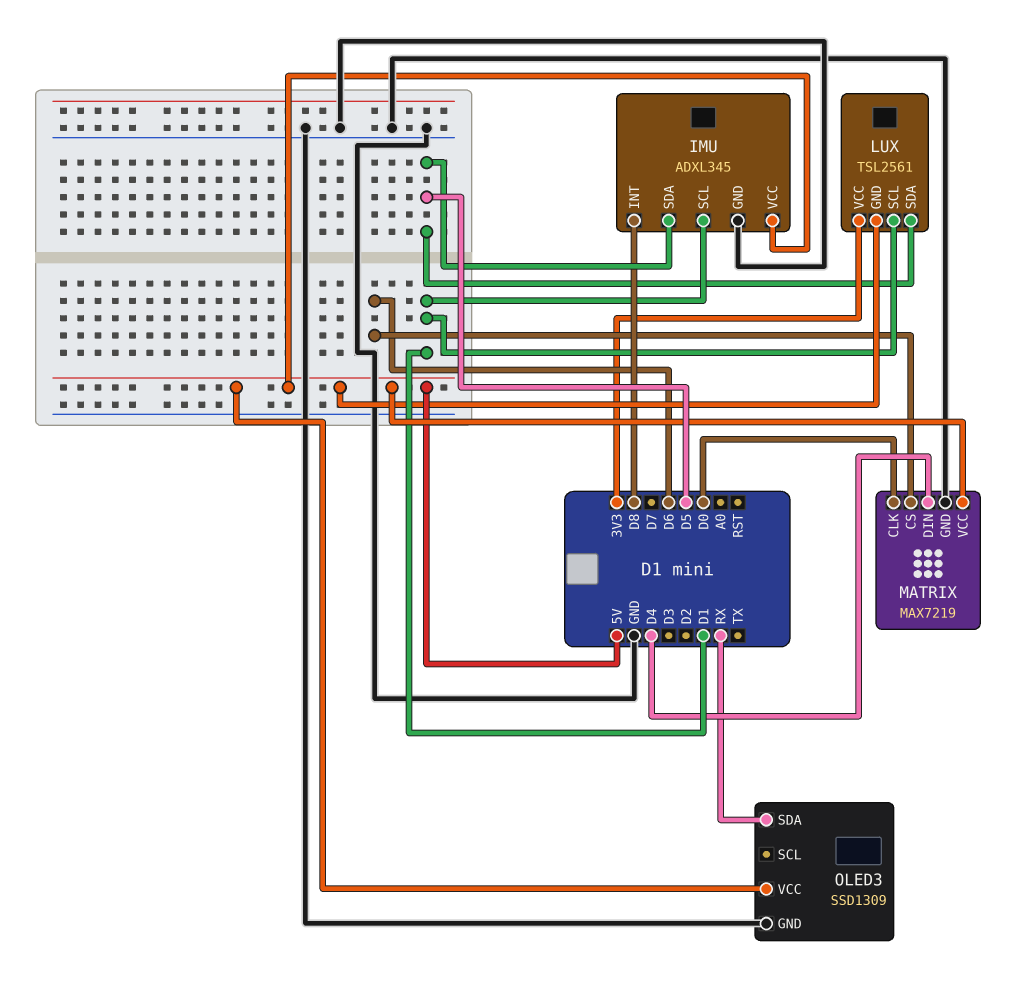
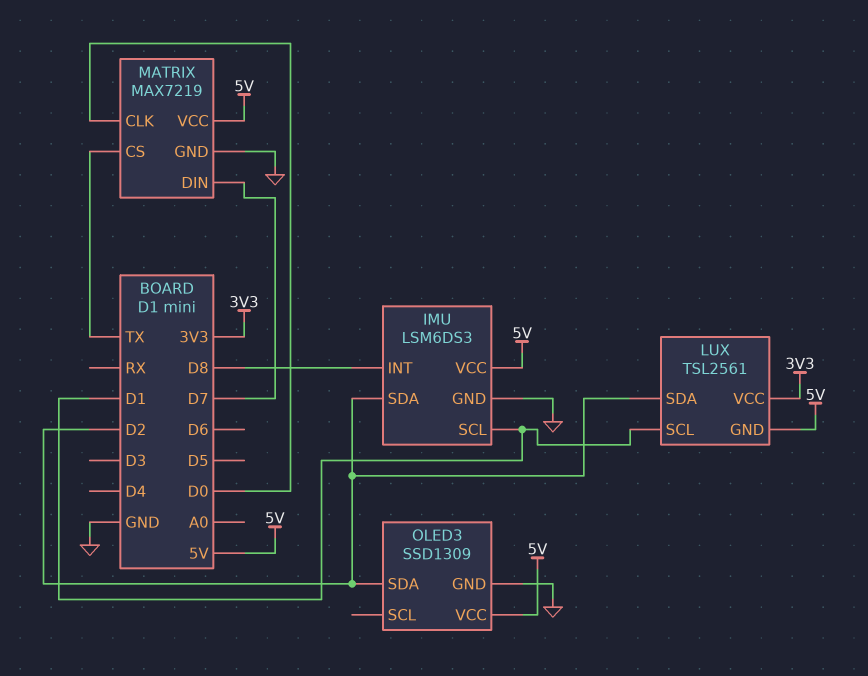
IMU: ADXL345 -> LSM6DS3
IMU pin SDA: D5 -> D2
LUX pin SDA: D5 -> D2
MATRIX pin CS: D6 -> TX
MATRIX pin DIN: D4 -> D7
OLED3 pin SDA: RX -> D2

